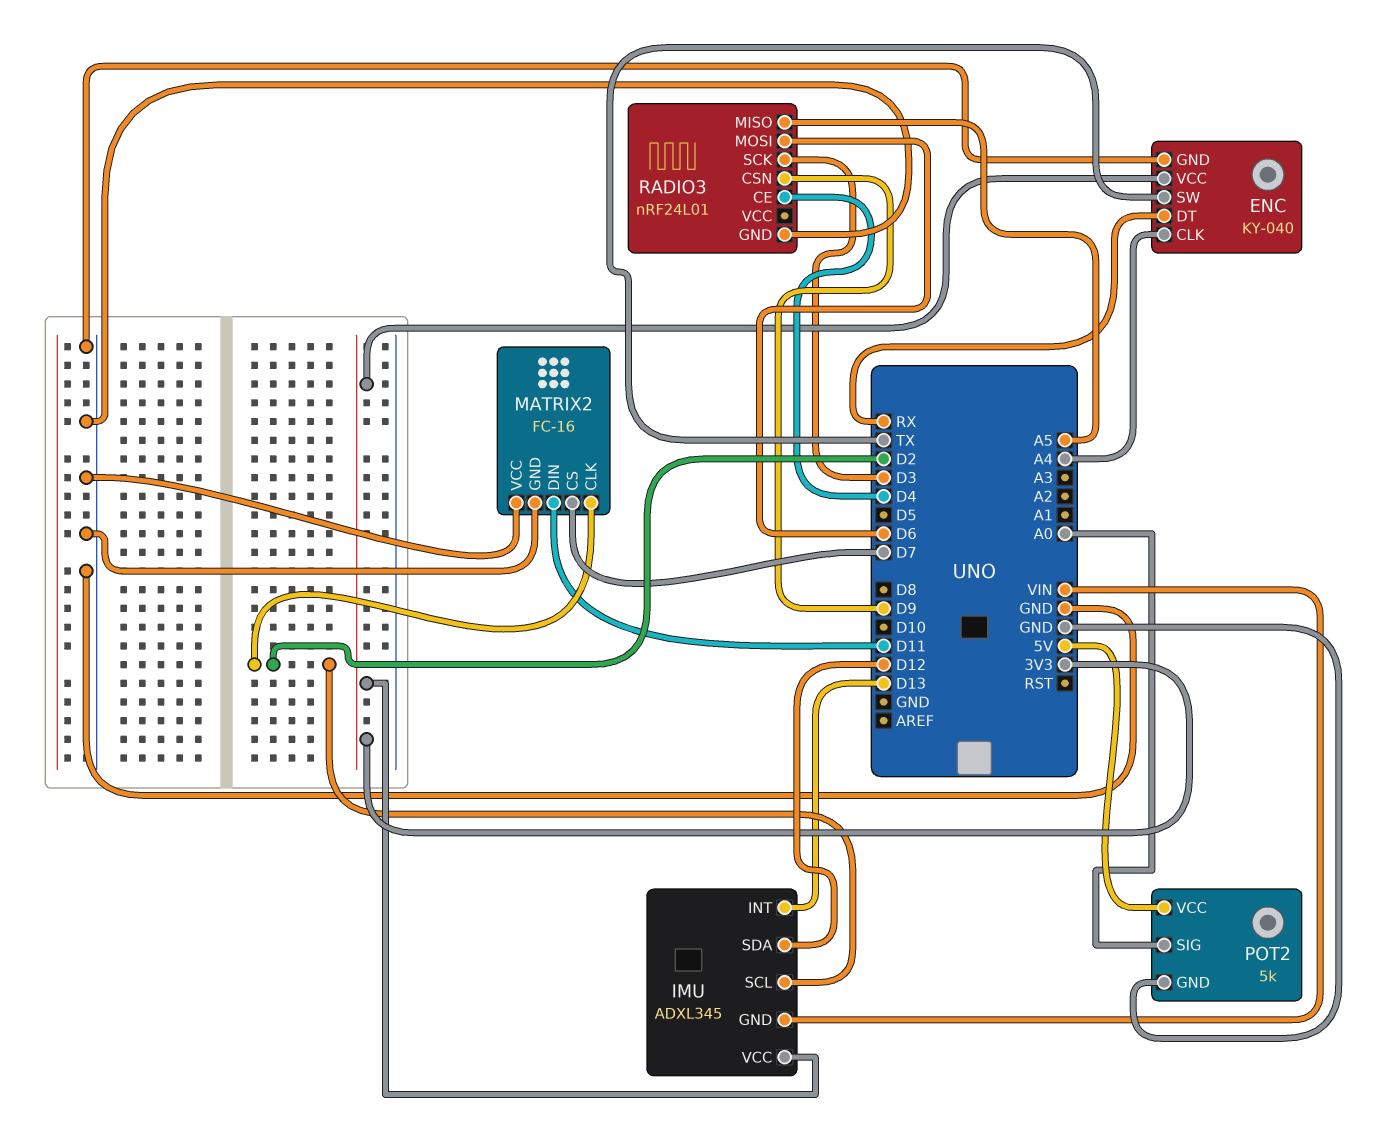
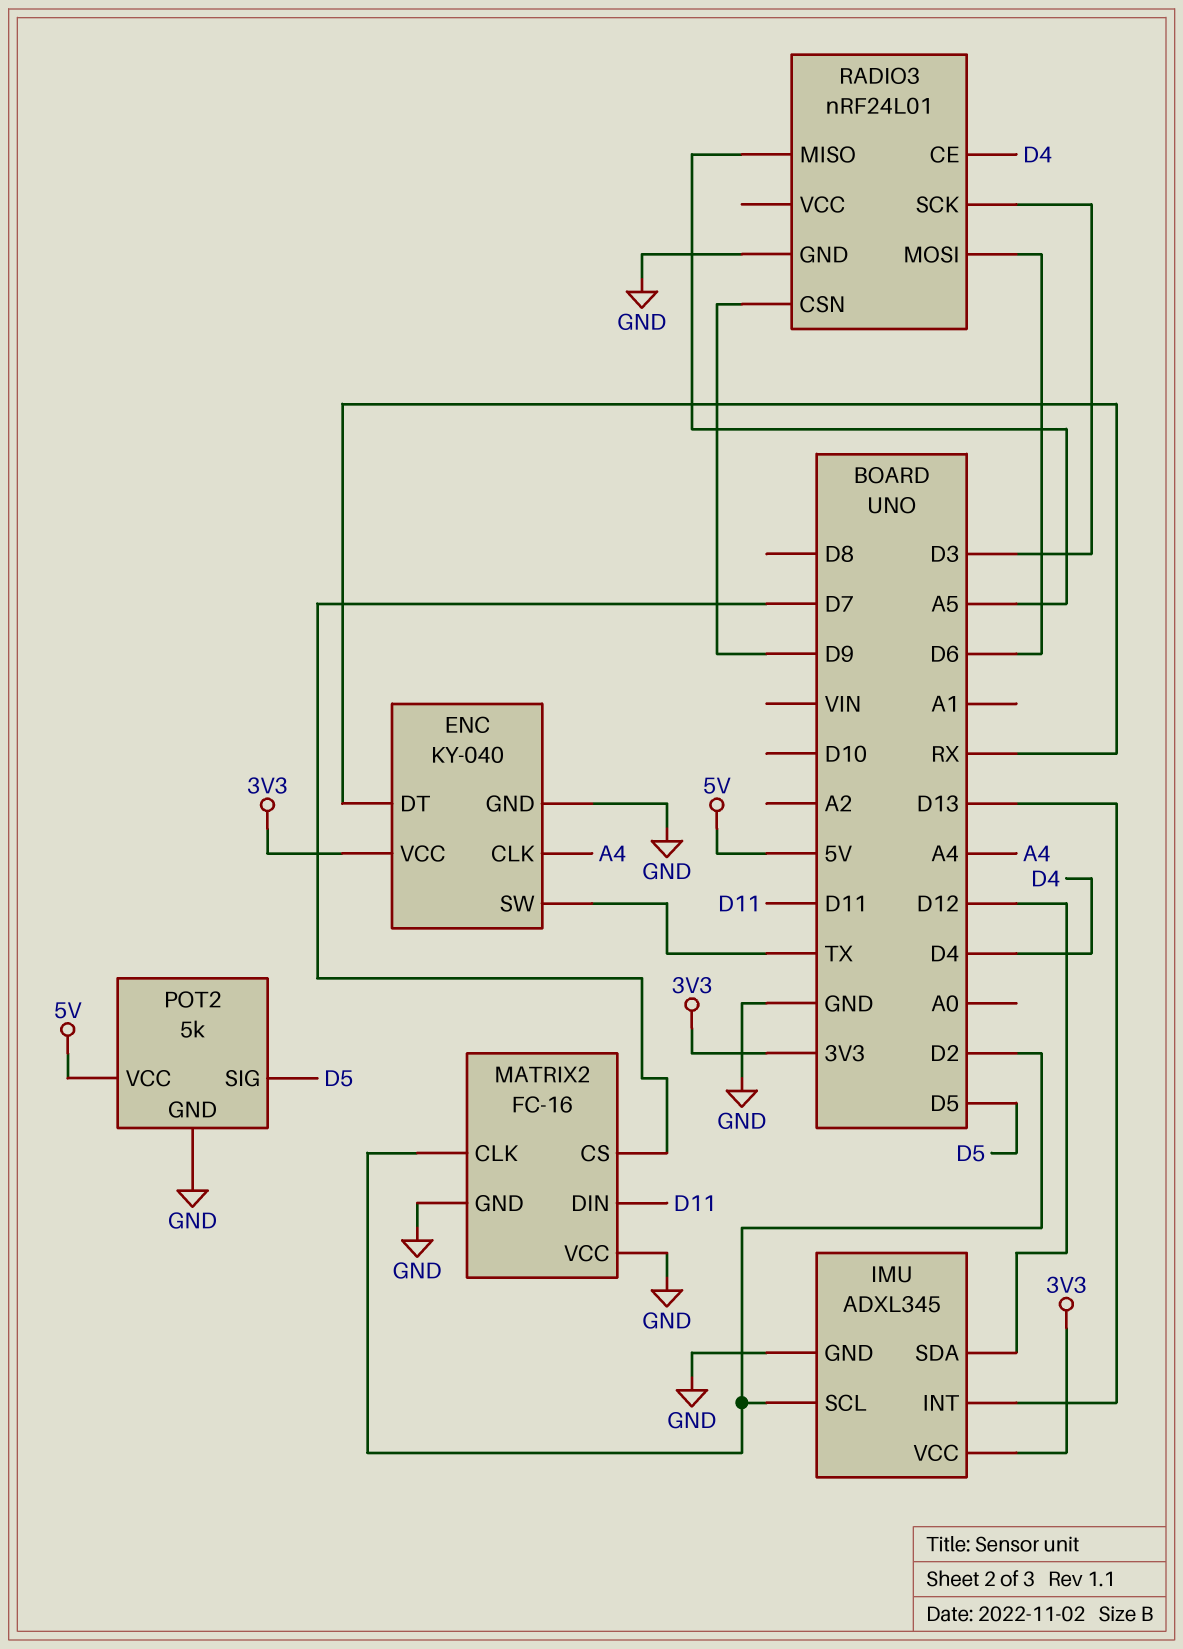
IMU pin GND: VIN -> GND
POT2 pin SIG: A0 -> D5

